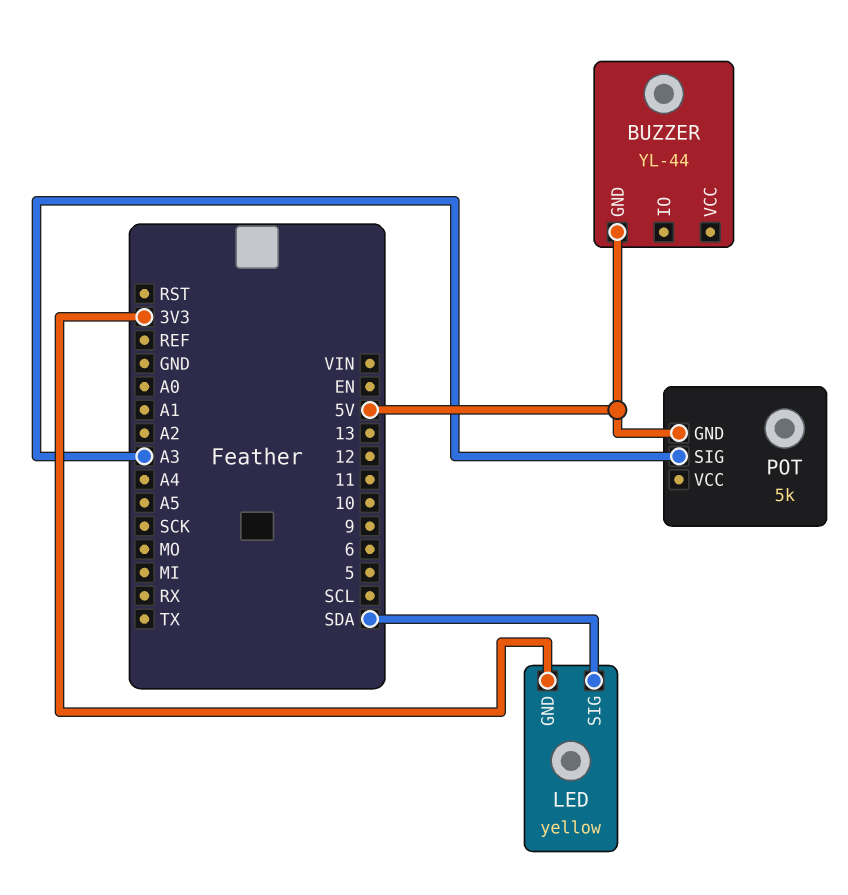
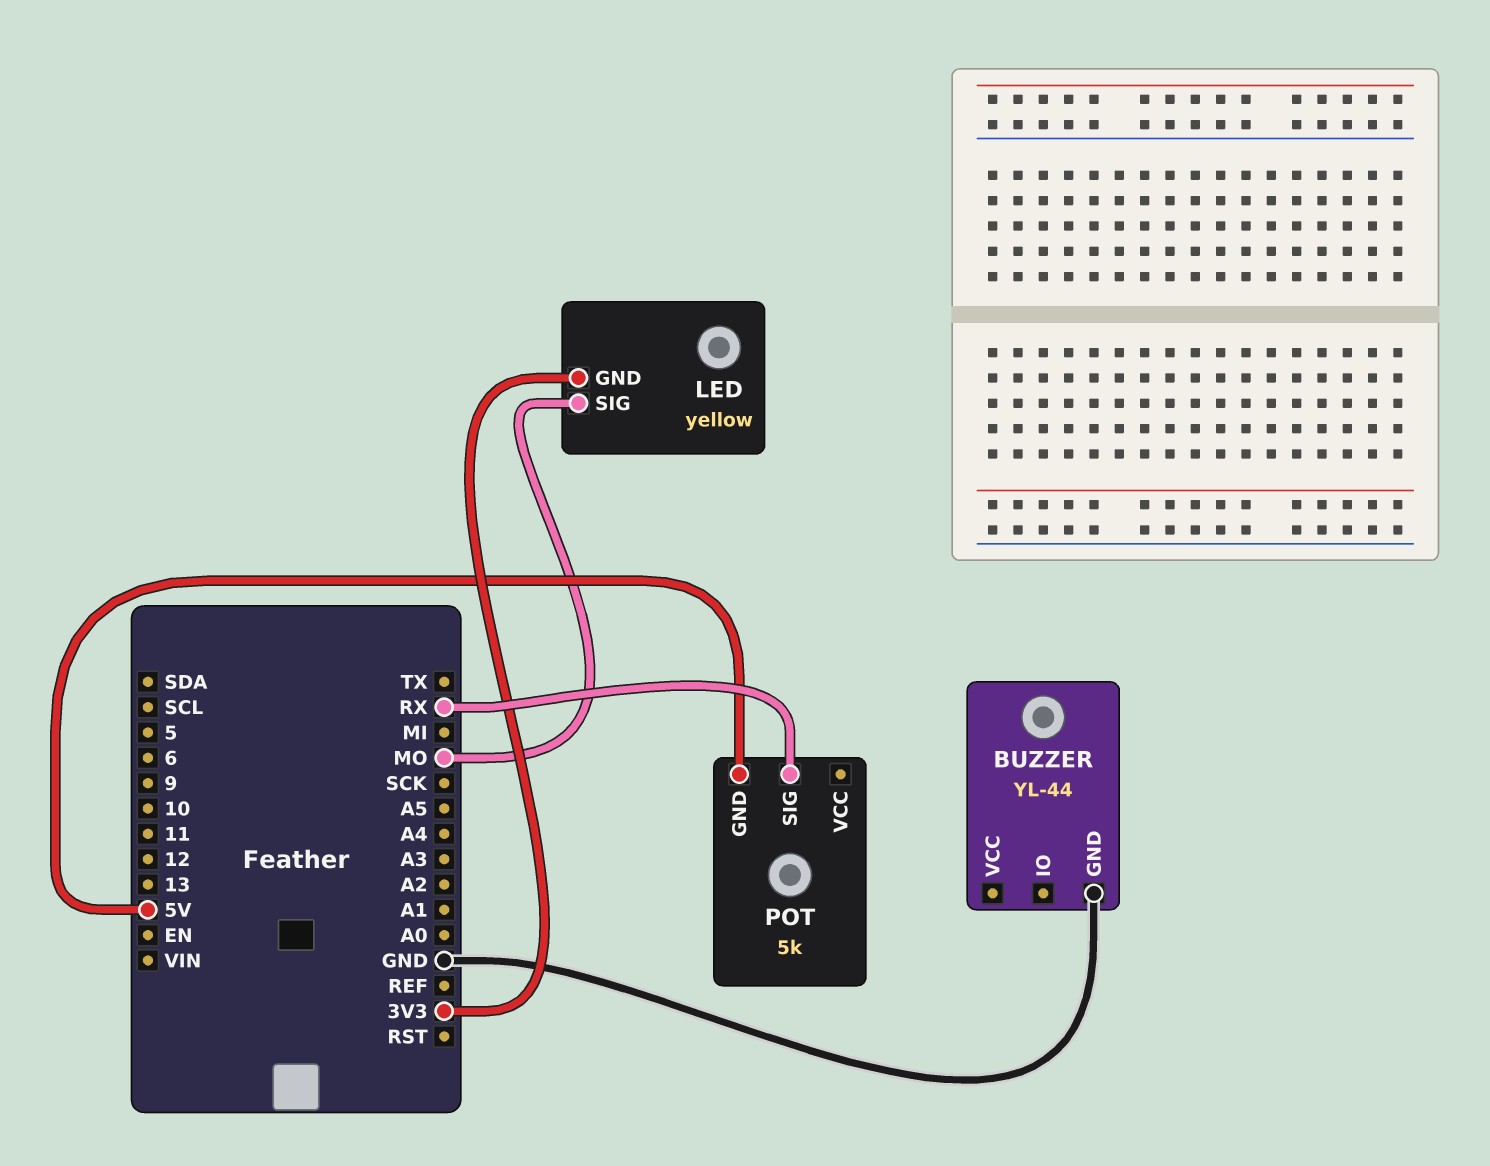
BUZZER pin GND: 5V -> GND
LED pin SIG: SDA -> MO
POT pin SIG: A3 -> RX

